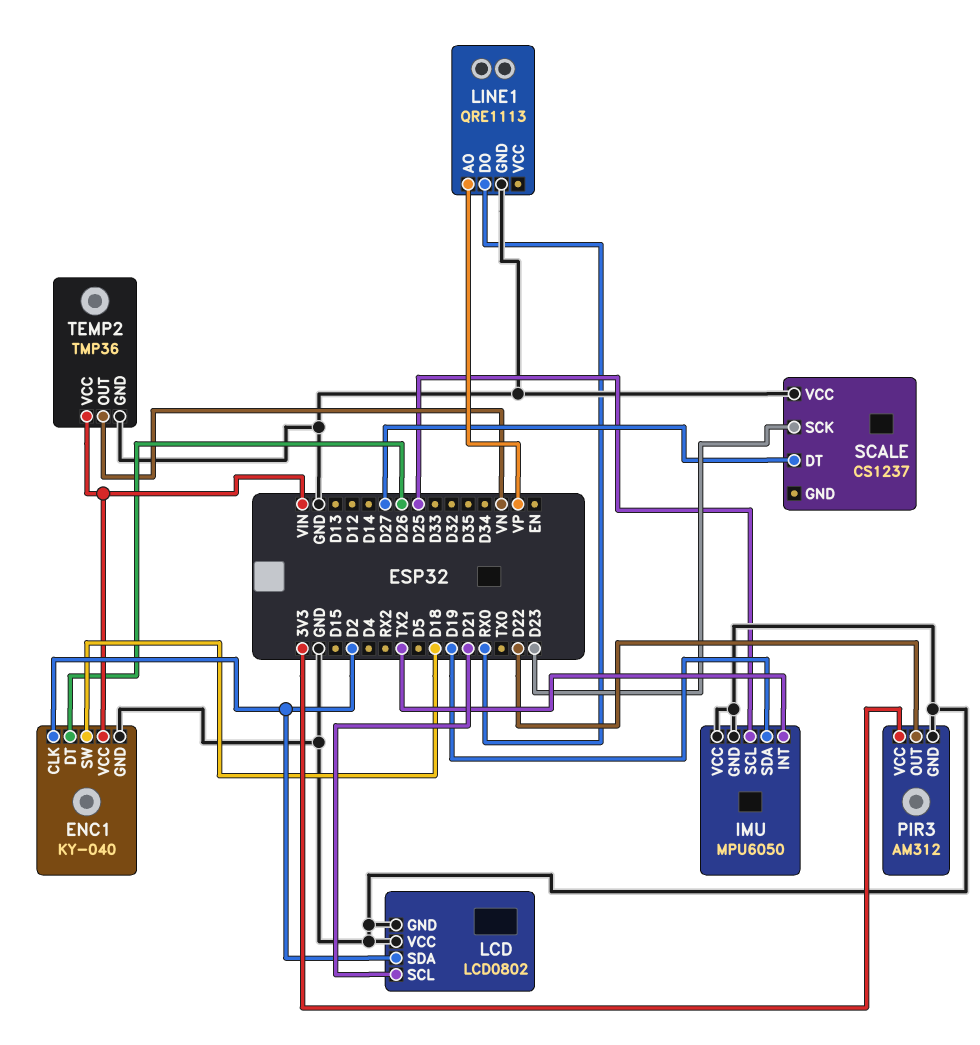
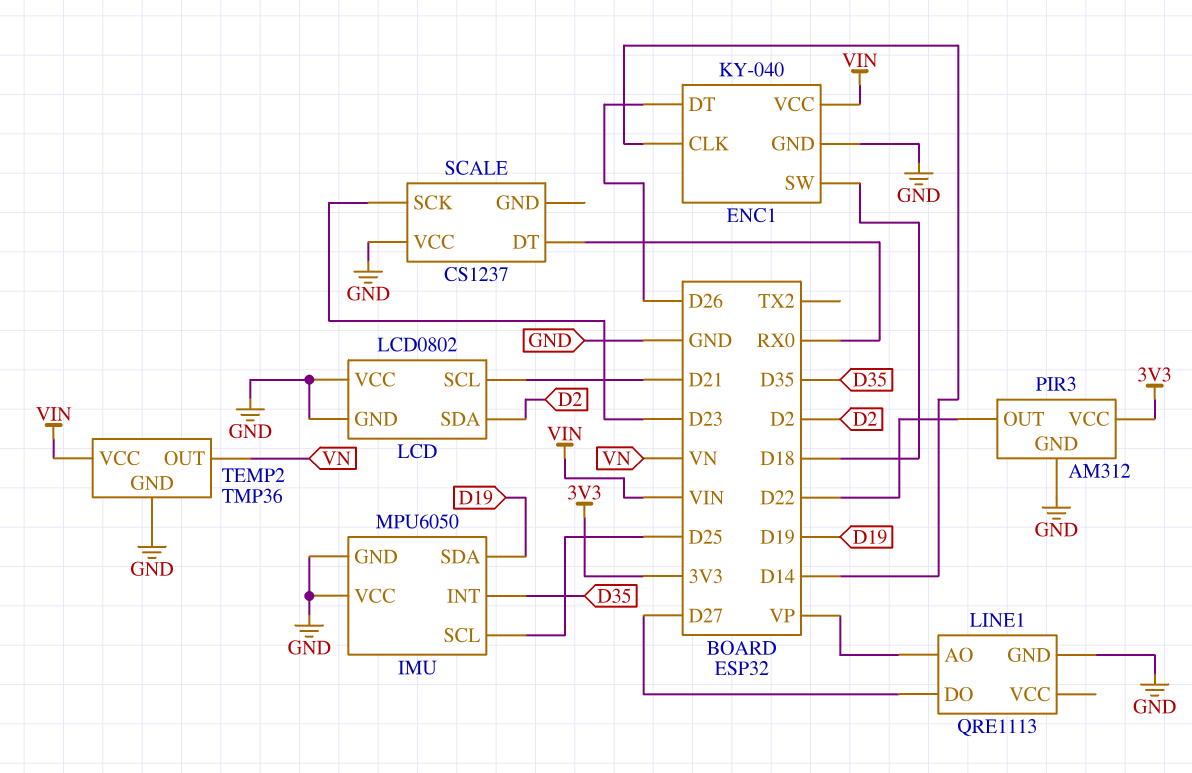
ENC1 pin CLK: D2 -> D14
IMU pin INT: TX2 -> D35
LINE1 pin DO: RX0 -> D27
SCALE pin DT: D27 -> RX0

